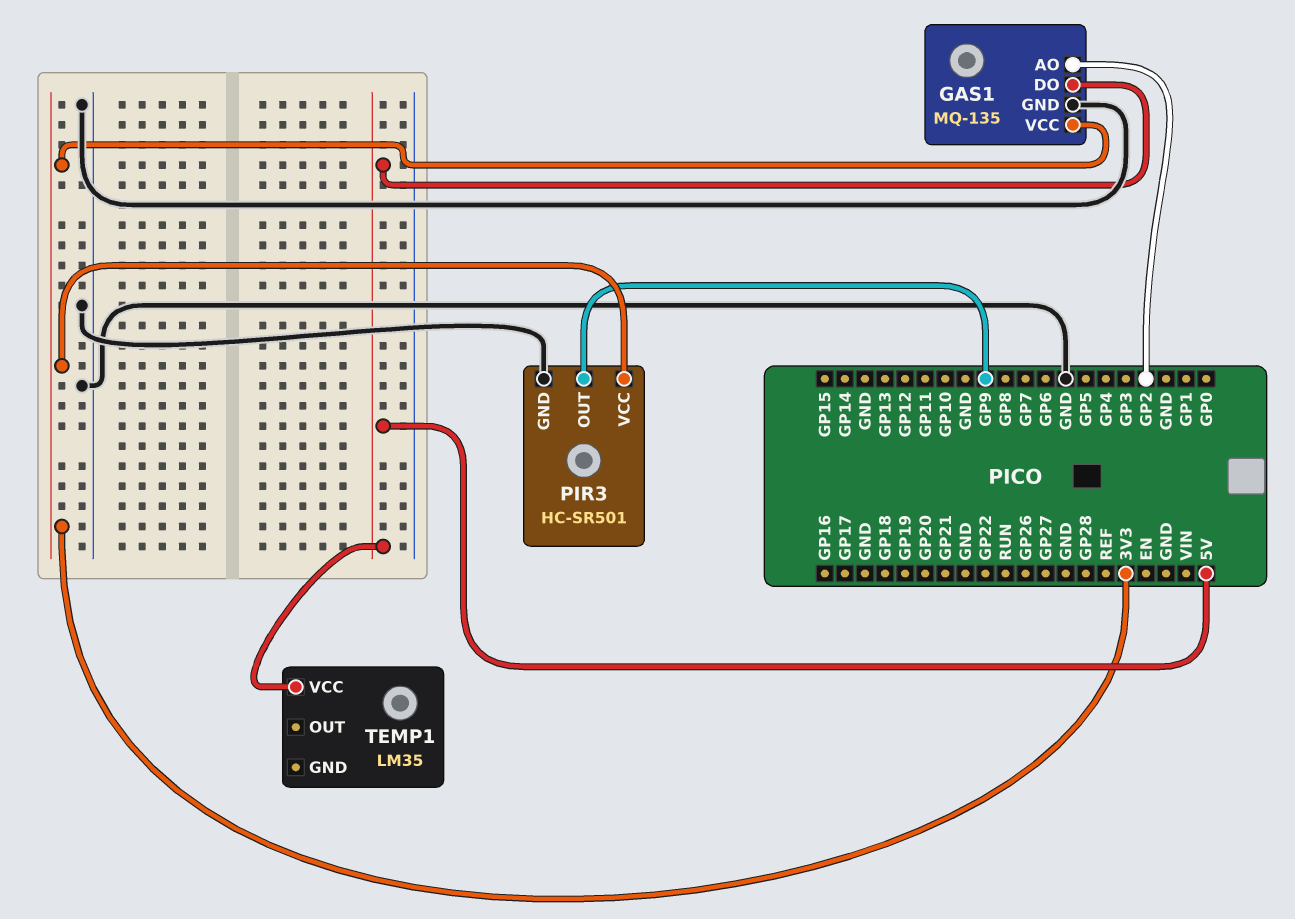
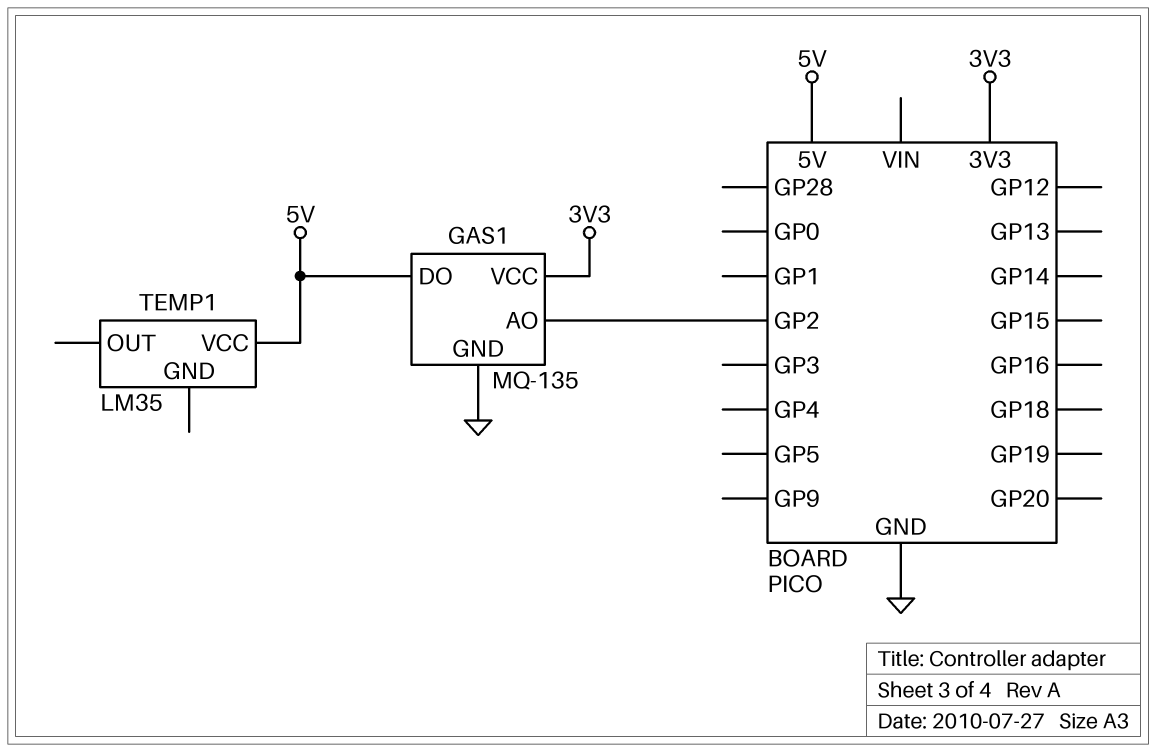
PIR3: HC-SR501 -> none
PIR3 pin GND: GND -> none
PIR3 pin OUT: GP9 -> none
PIR3 pin VCC: 3V3 -> none

